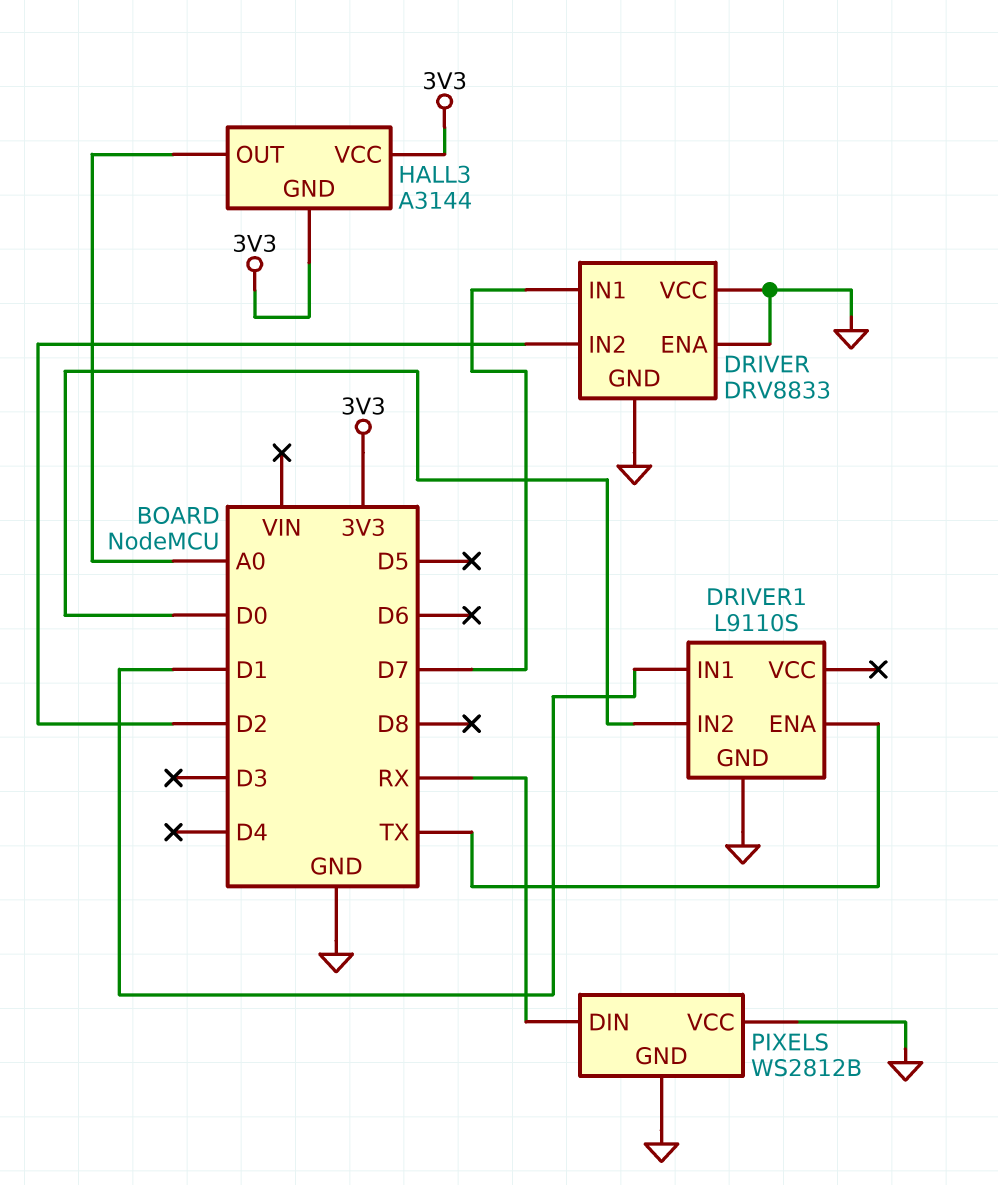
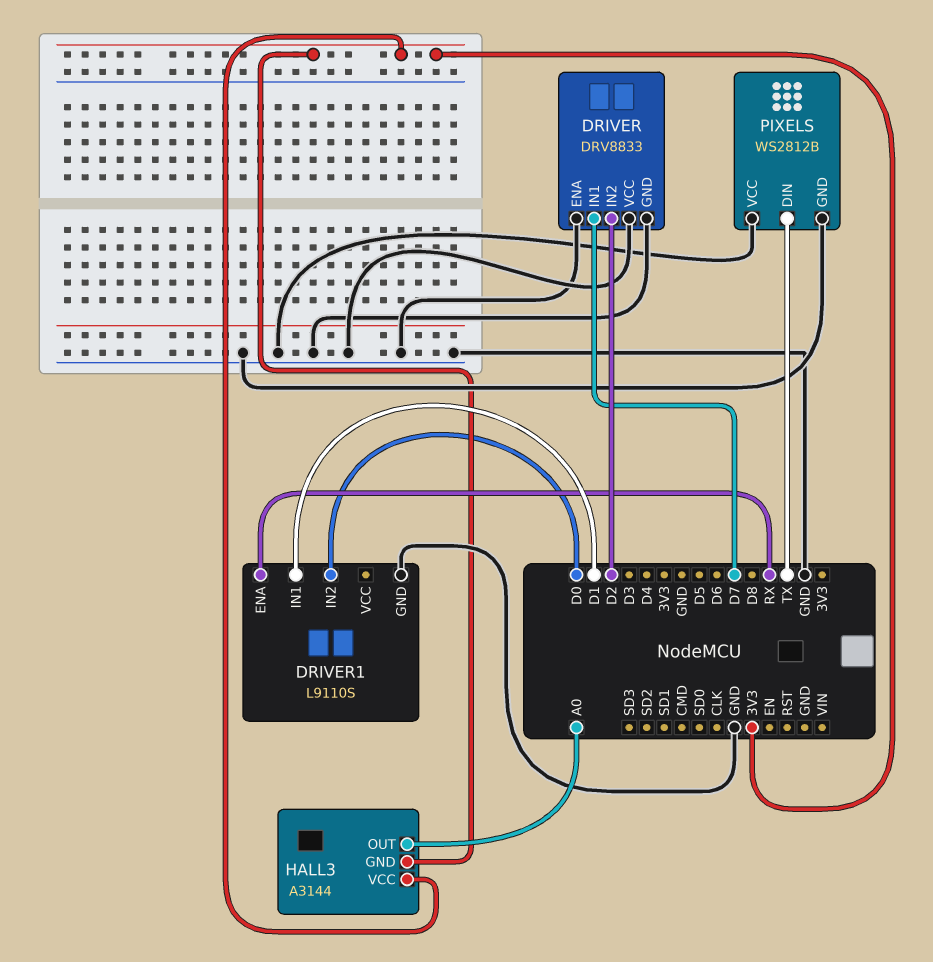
DRIVER1 pin ENA: TX -> RX
PIXELS pin DIN: RX -> TX

